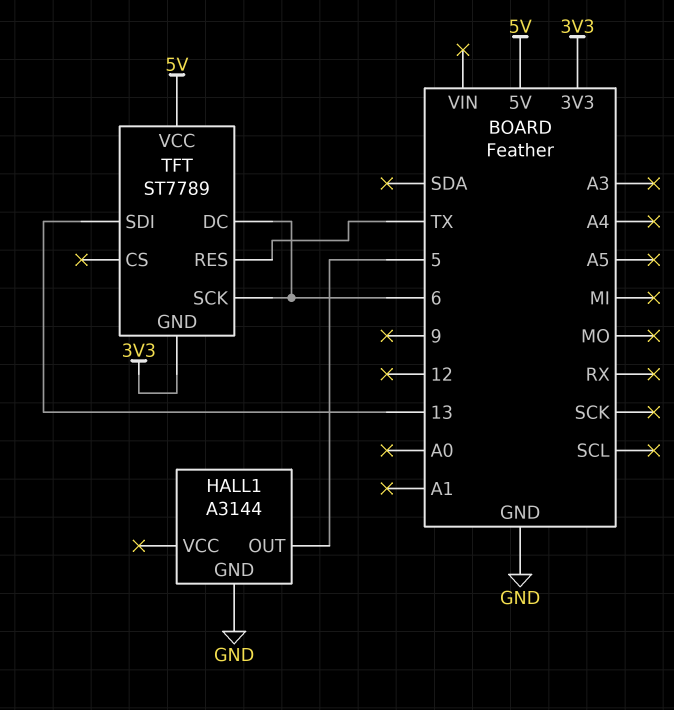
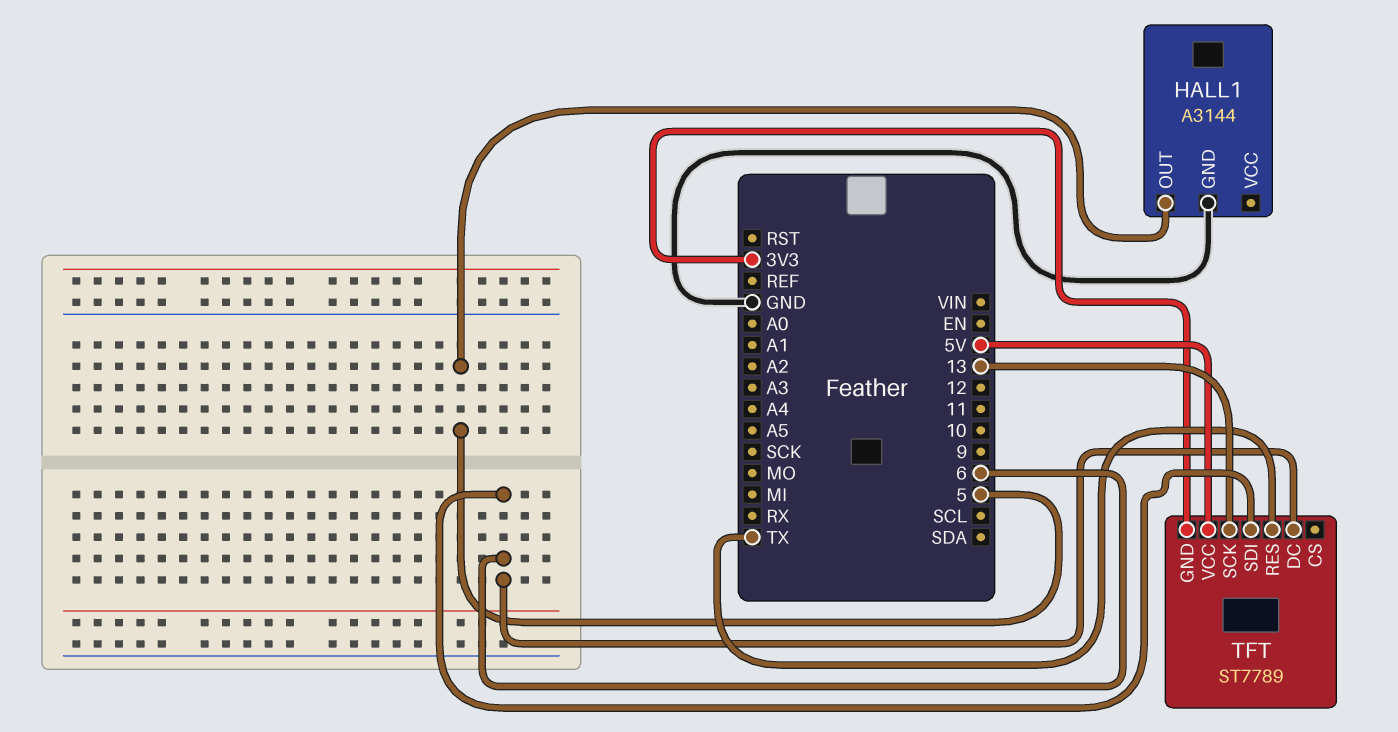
TFT pin SCK: 6 -> 13
TFT pin SDI: 13 -> 6

